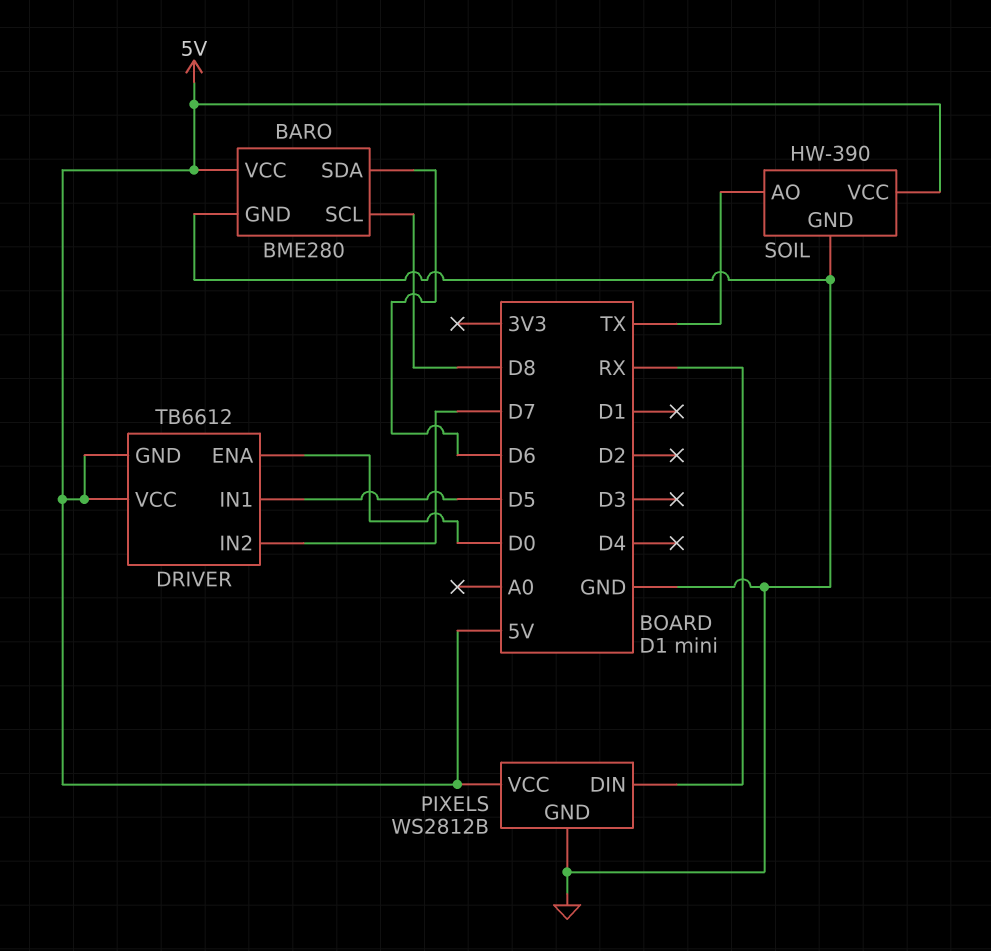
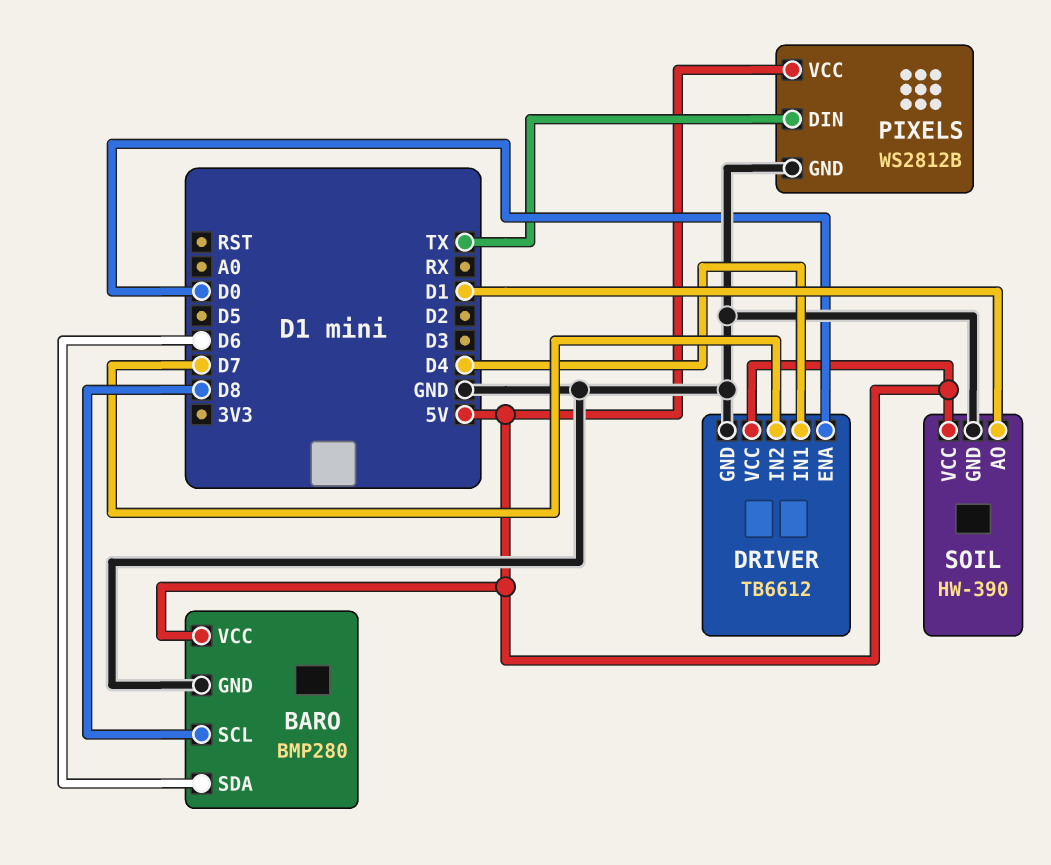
BARO: BME280 -> BMP280
DRIVER pin GND: 5V -> GND
DRIVER pin IN1: D5 -> D4
PIXELS pin DIN: RX -> TX
SOIL pin AO: TX -> D1

